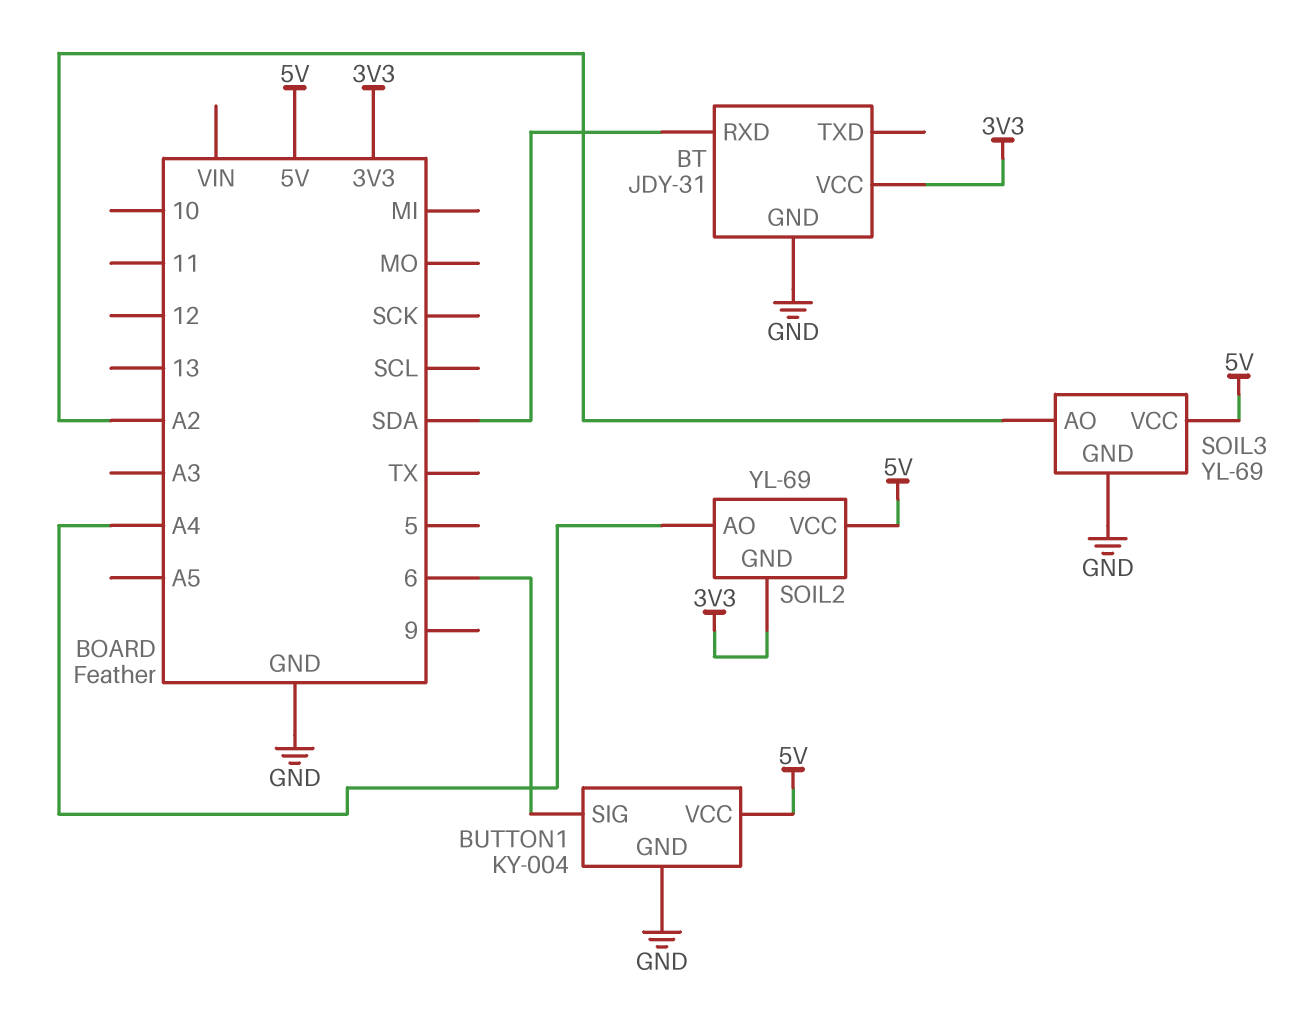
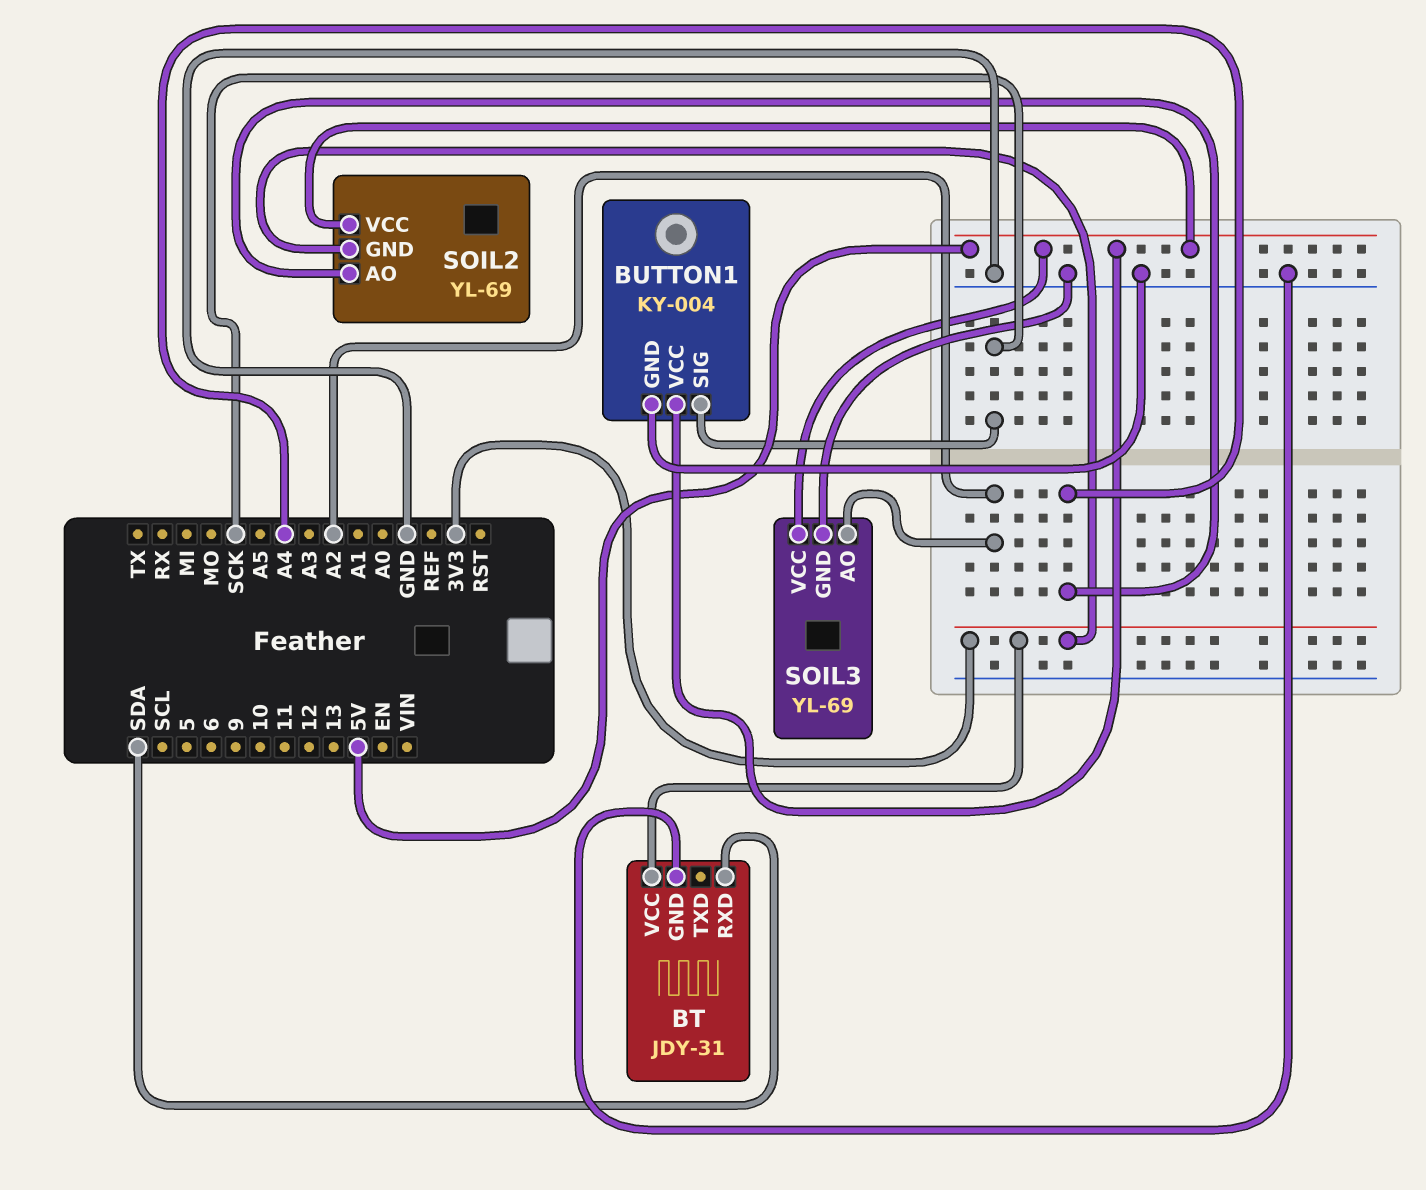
BUTTON1 pin SIG: 6 -> SCK

